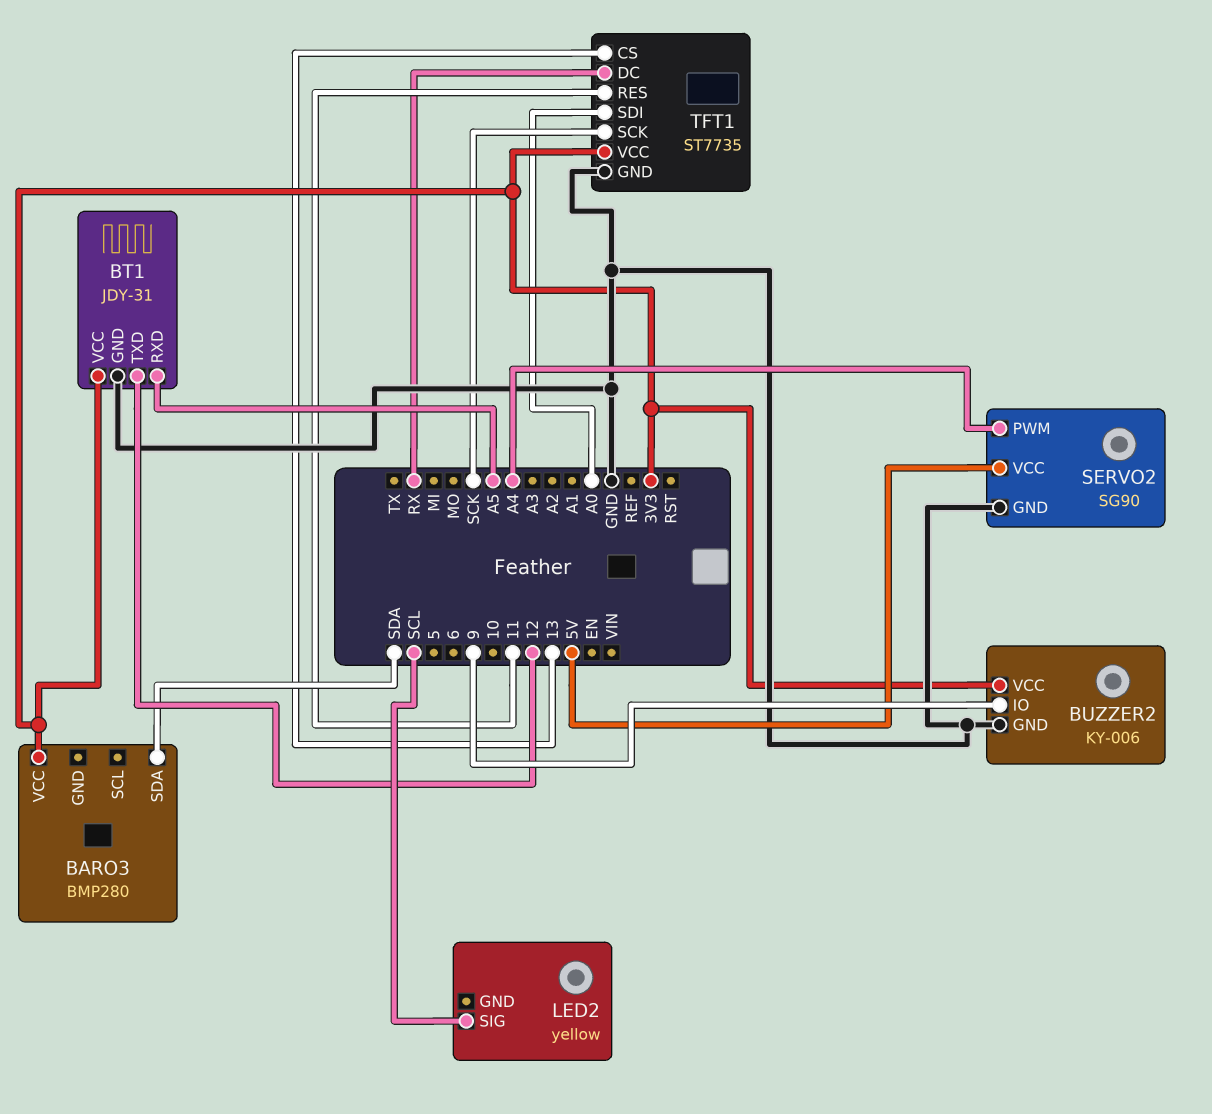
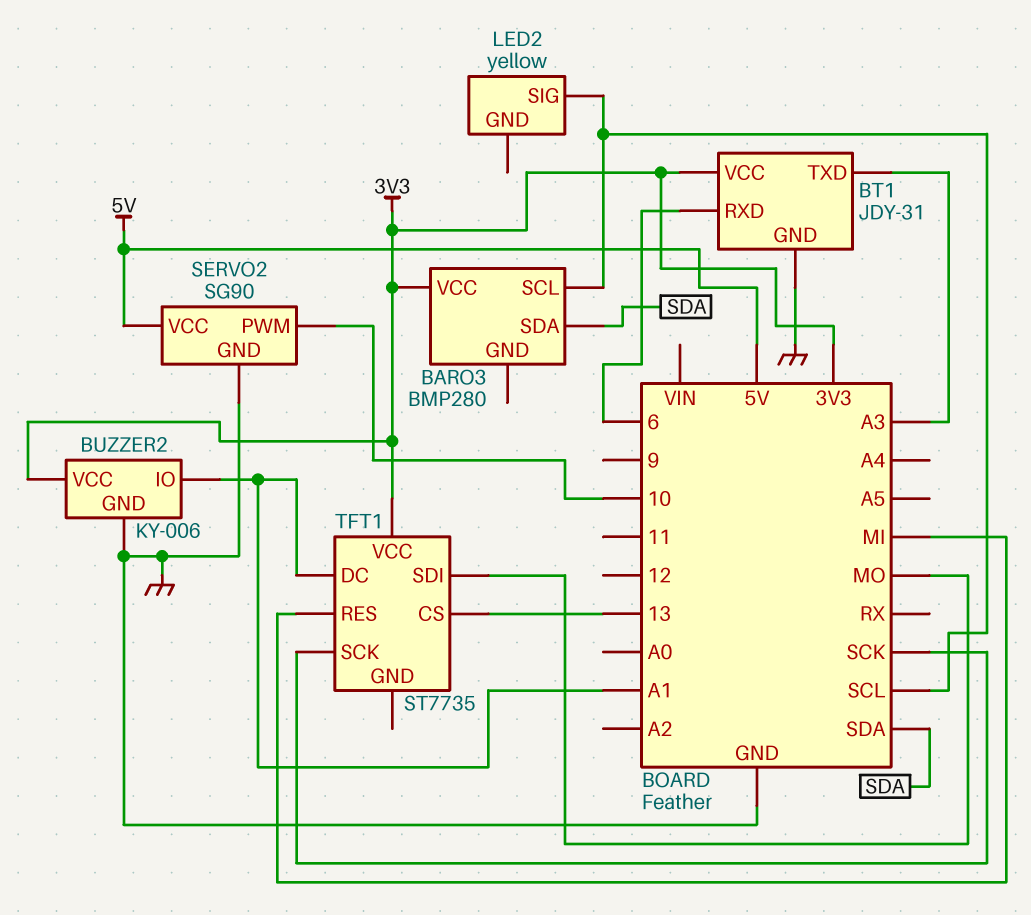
BARO3 pin SCL: none -> SCL
BT1 pin RXD: A5 -> 6
BT1 pin TXD: 12 -> A3
BUZZER2 pin IO: 9 -> A1
SERVO2 pin PWM: A4 -> 10
TFT1 pin DC: RX -> A1
TFT1 pin GND: GND -> none
TFT1 pin RES: 11 -> MI
TFT1 pin SDI: A0 -> MO

